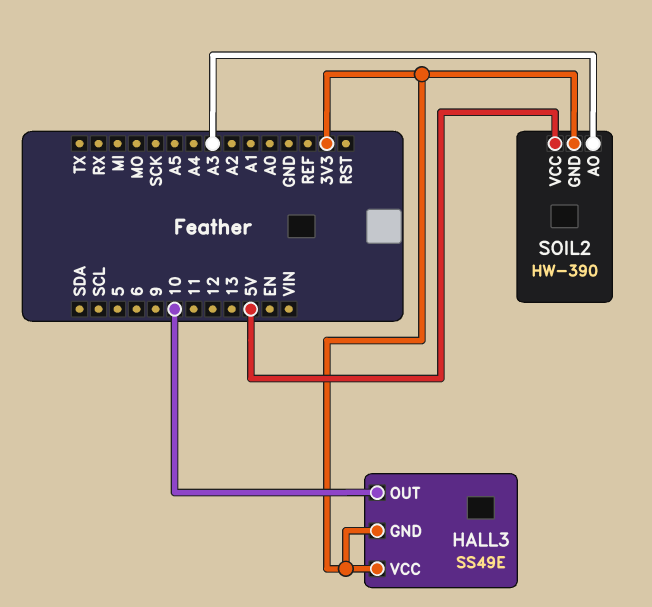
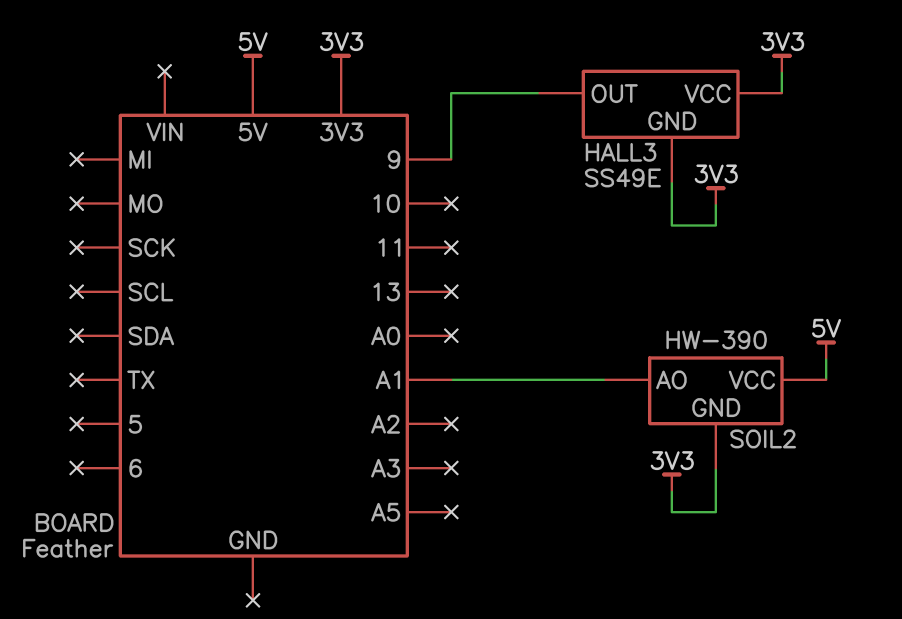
HALL3 pin OUT: 10 -> 9
SOIL2 pin AO: A3 -> A1

